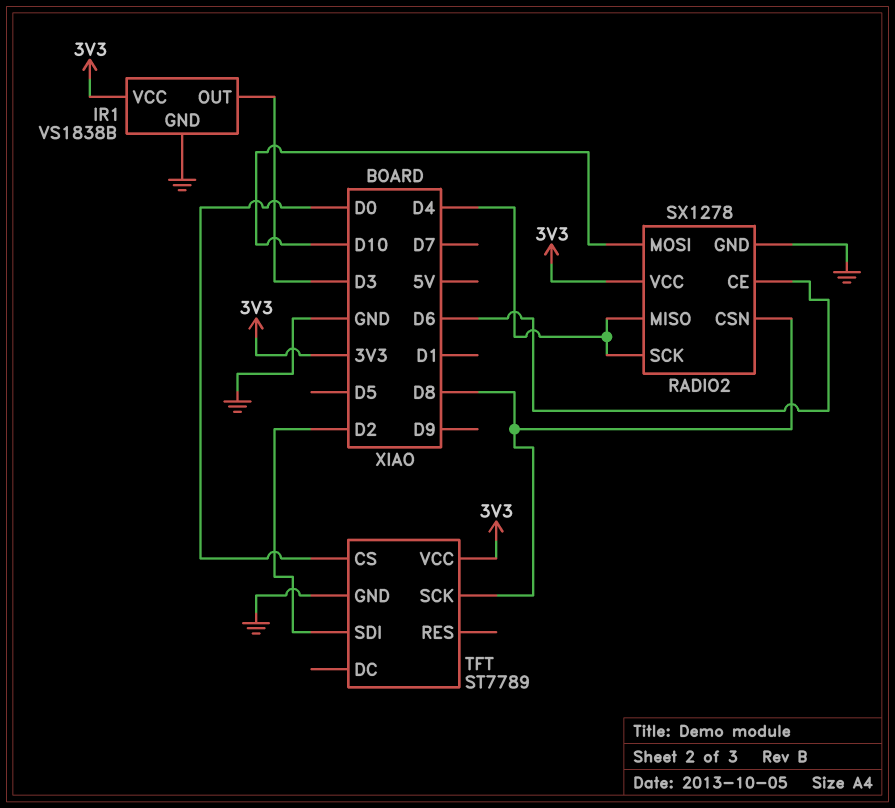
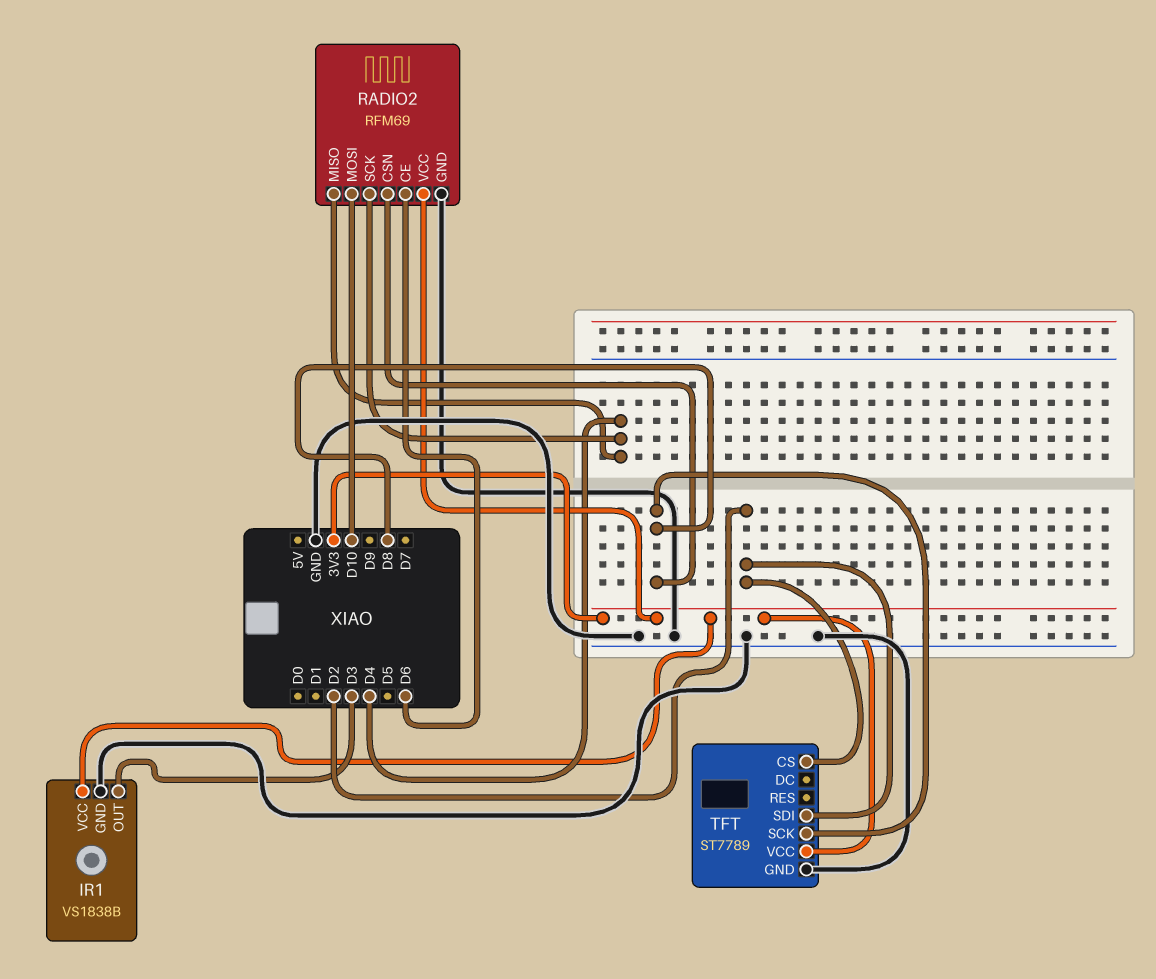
RADIO2: SX1278 -> RFM69
TFT pin CS: D0 -> D2

